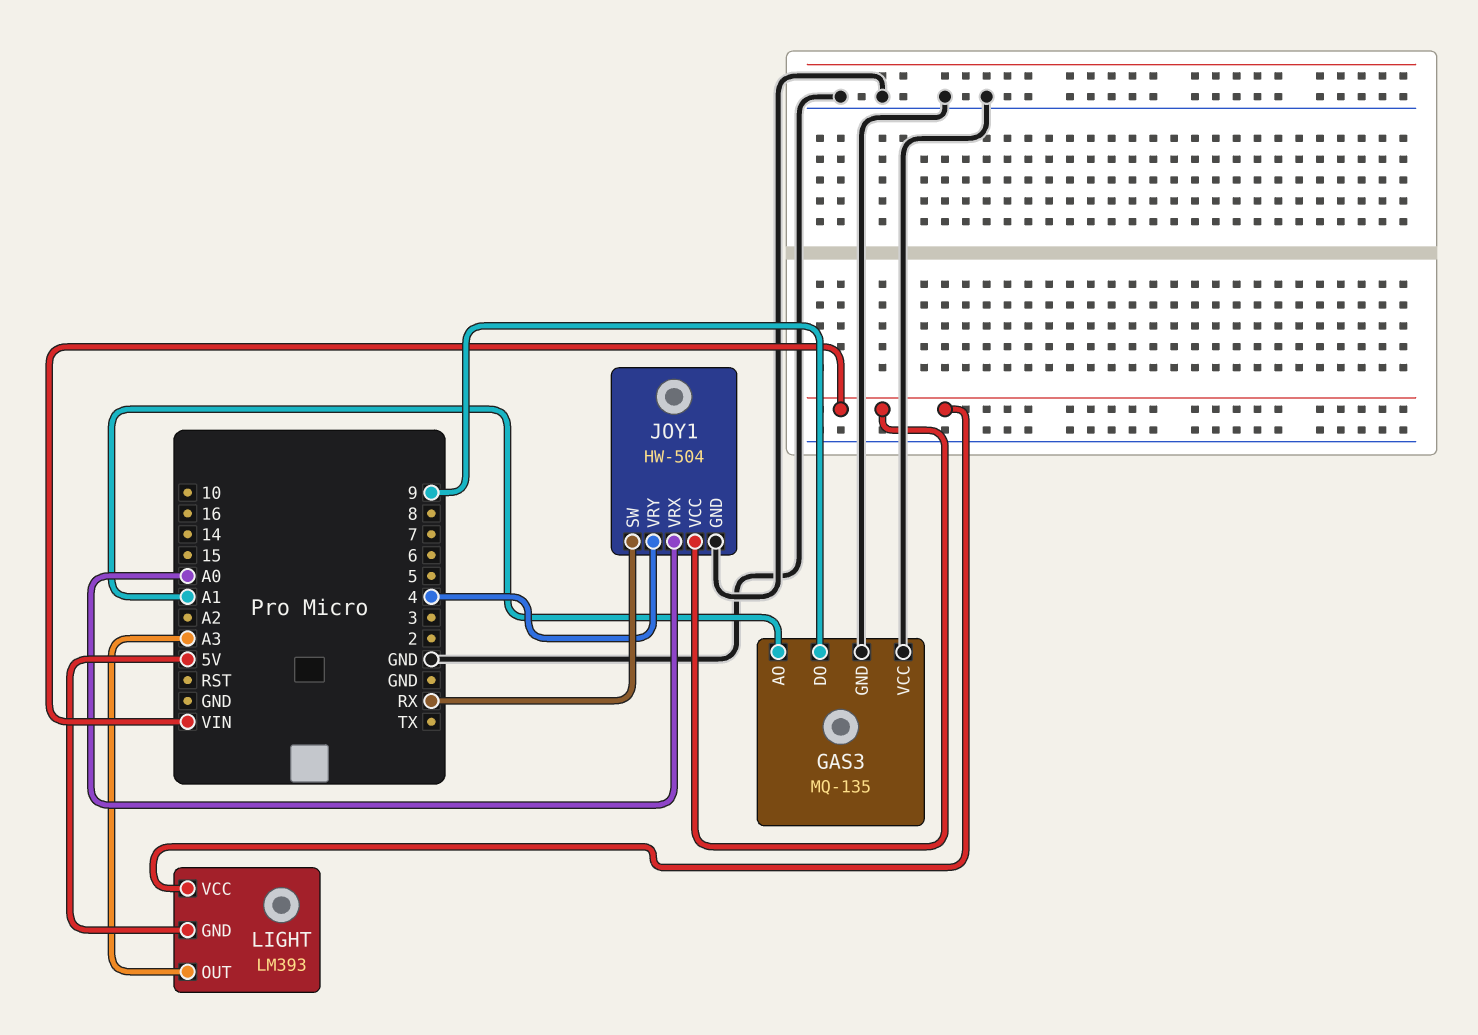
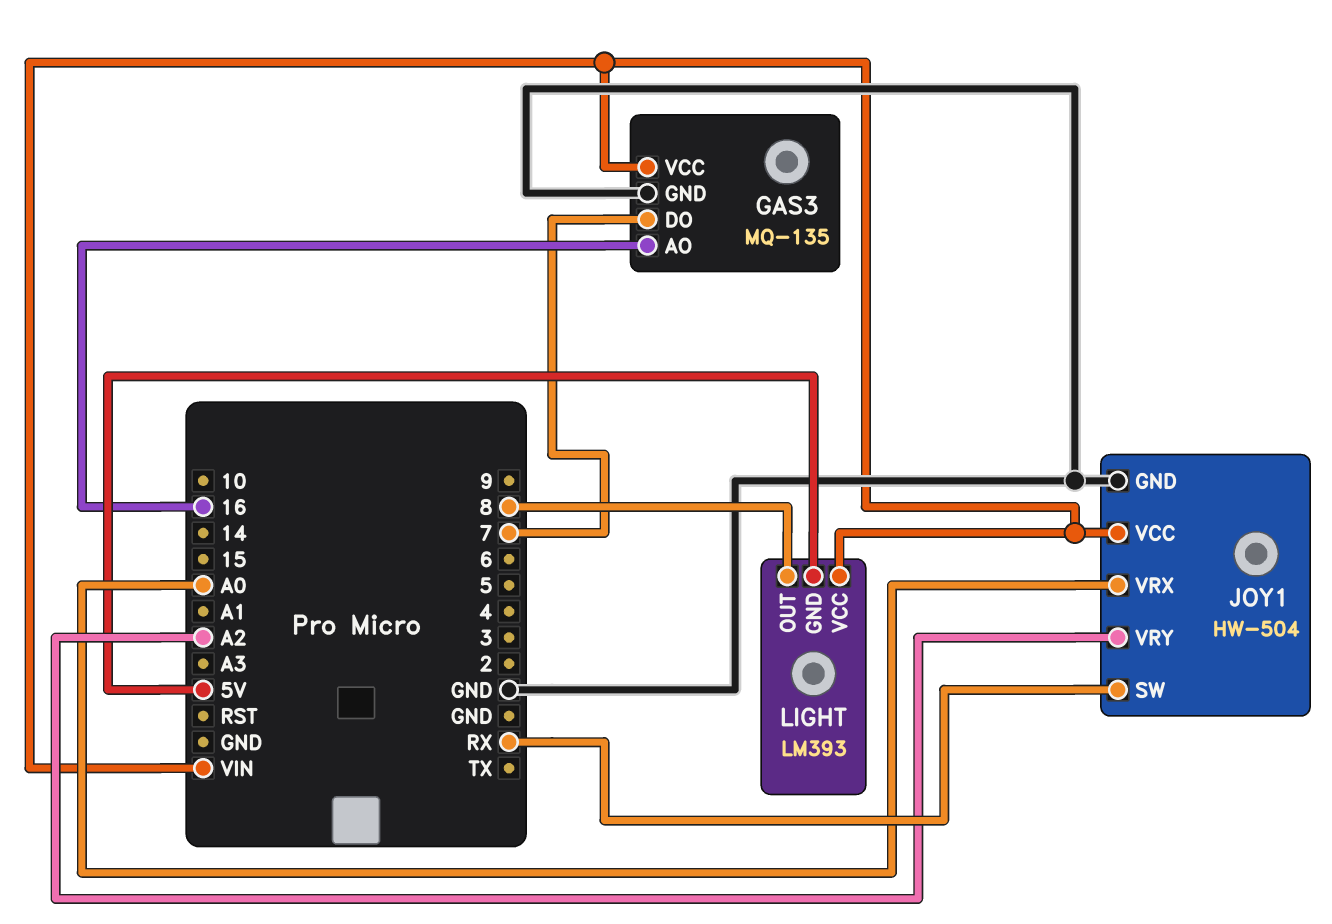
GAS3 pin AO: A1 -> 16
GAS3 pin DO: 9 -> 7
GAS3 pin VCC: GND -> VIN
JOY1 pin VRY: 4 -> A2
LIGHT pin OUT: A3 -> 8

